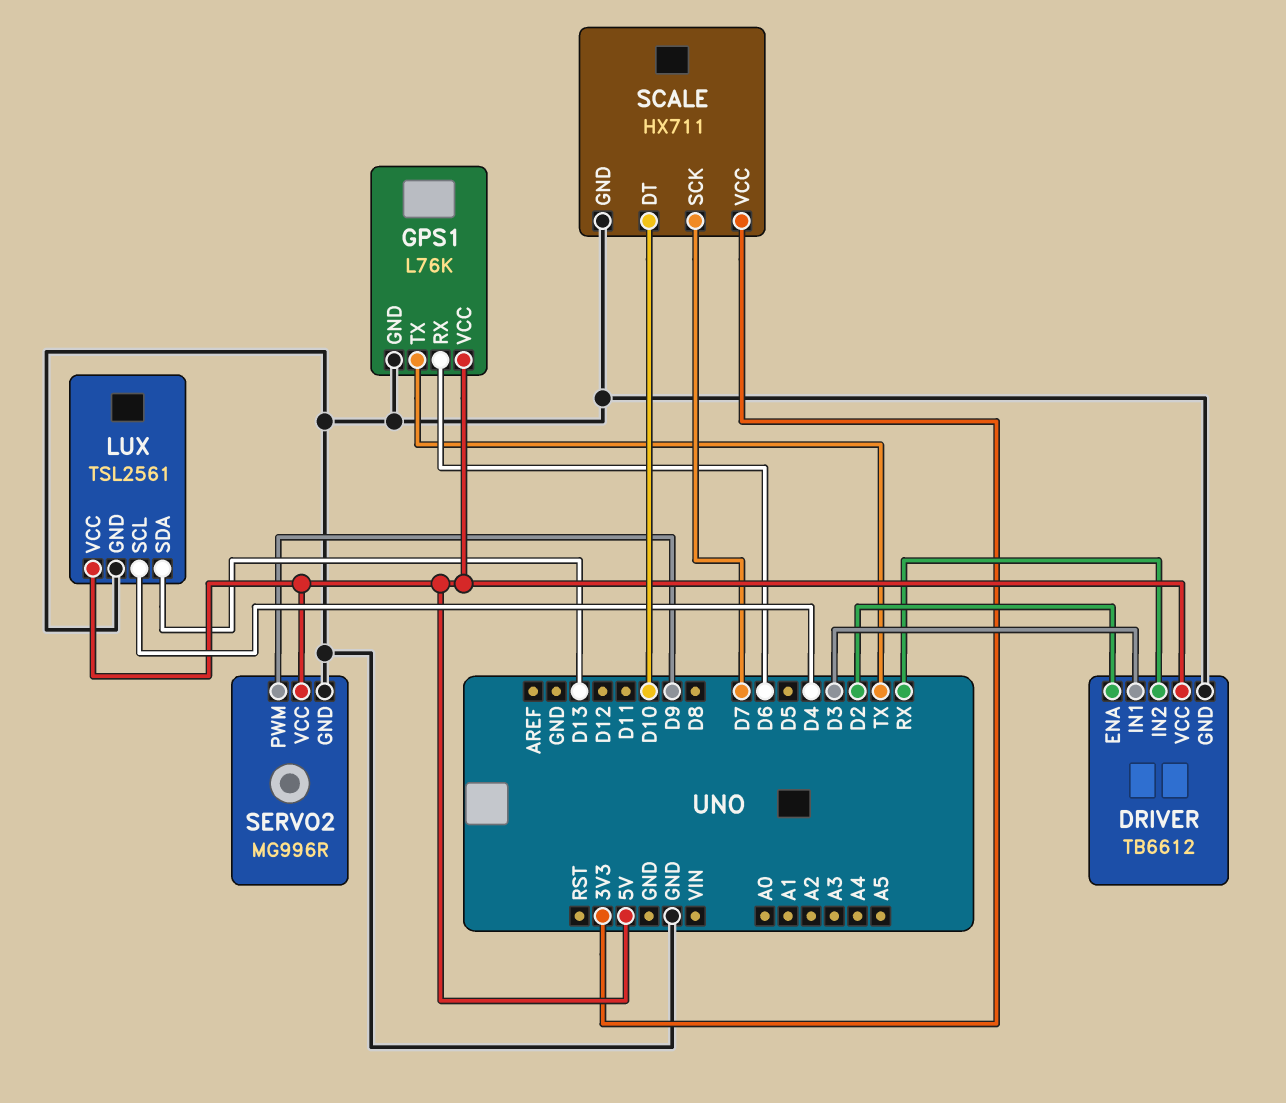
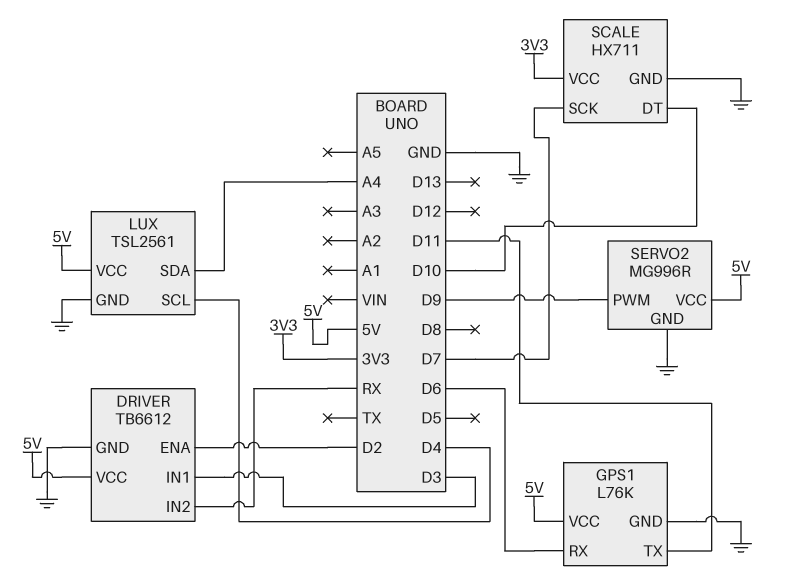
GPS1 pin TX: TX -> D11
LUX pin SDA: D13 -> A4

